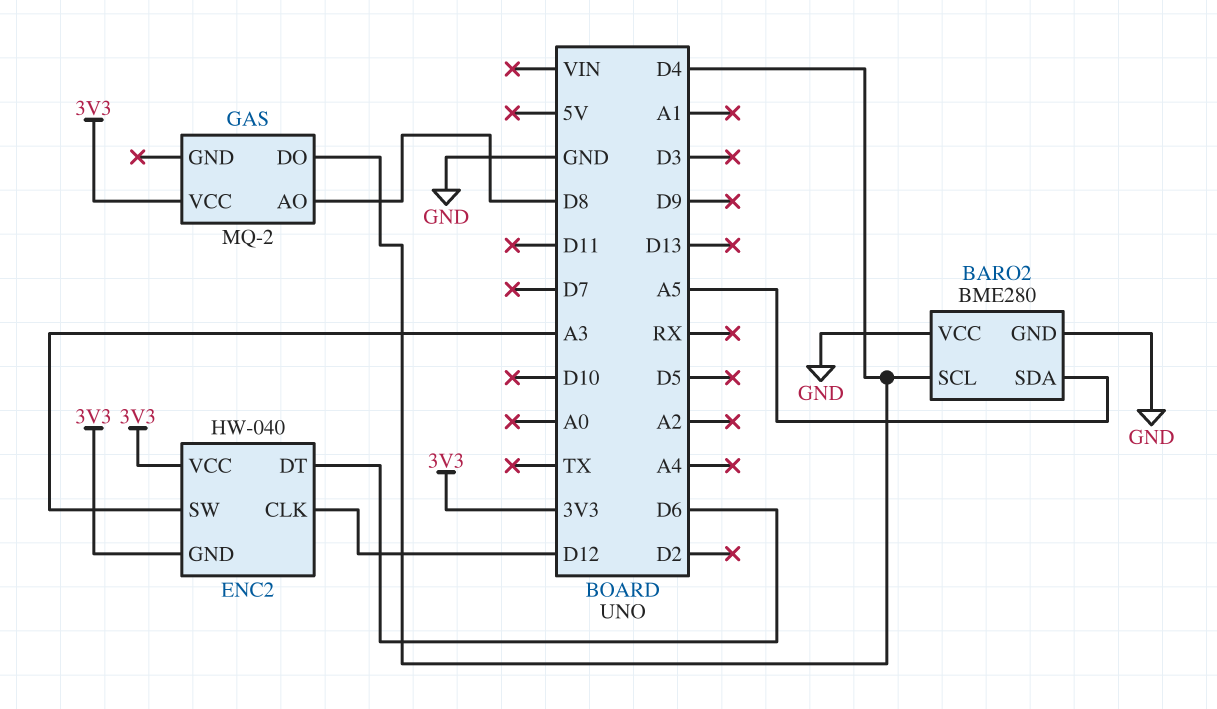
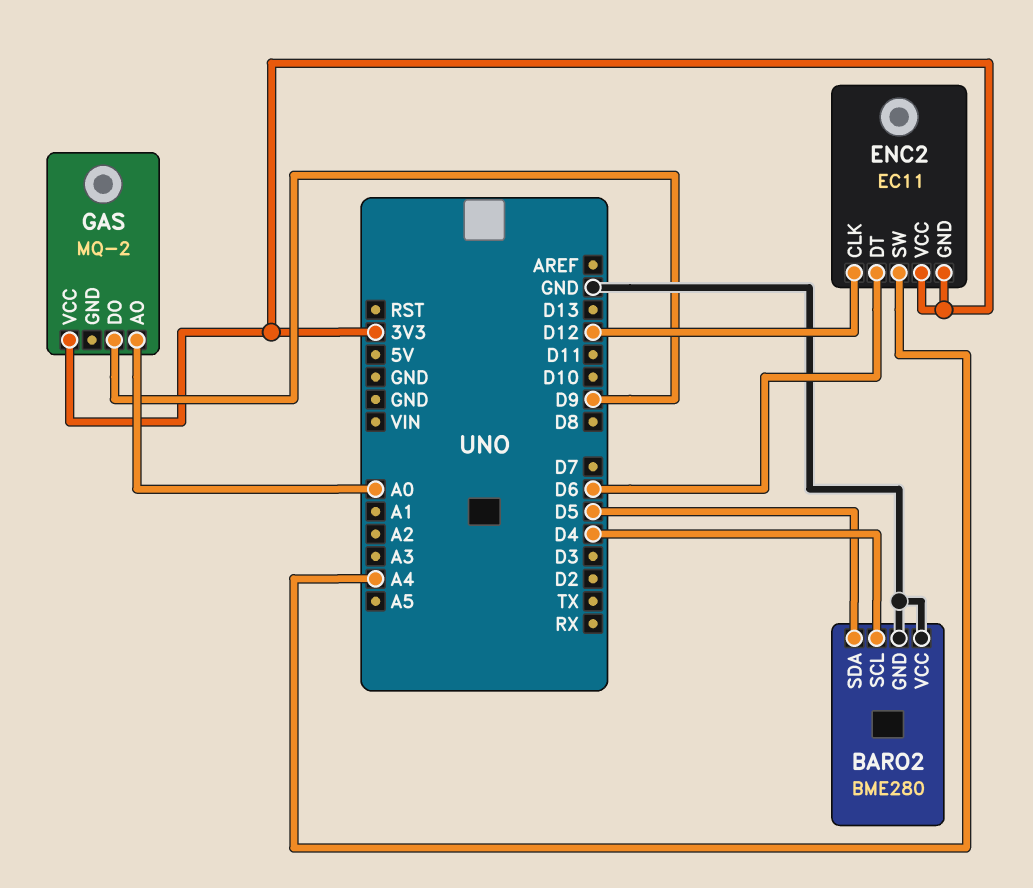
BARO2 pin SDA: A5 -> D5
ENC2: HW-040 -> EC11
ENC2 pin SW: A3 -> A4
GAS pin AO: D8 -> A0
GAS pin DO: D4 -> D9

